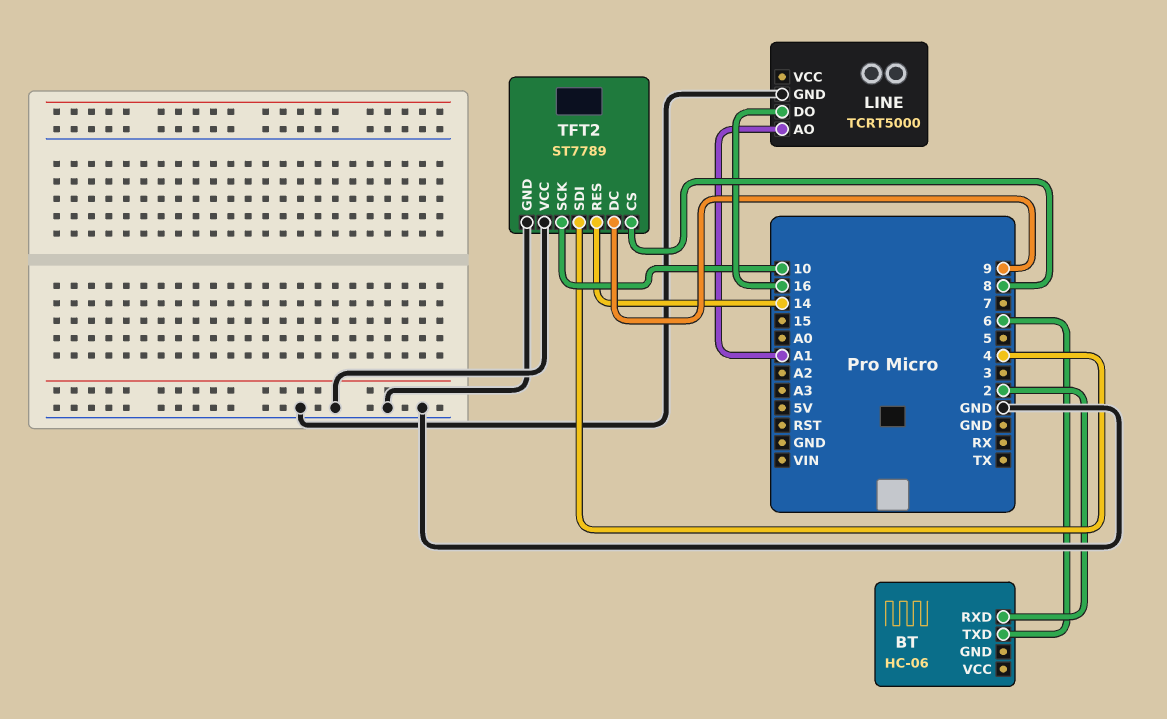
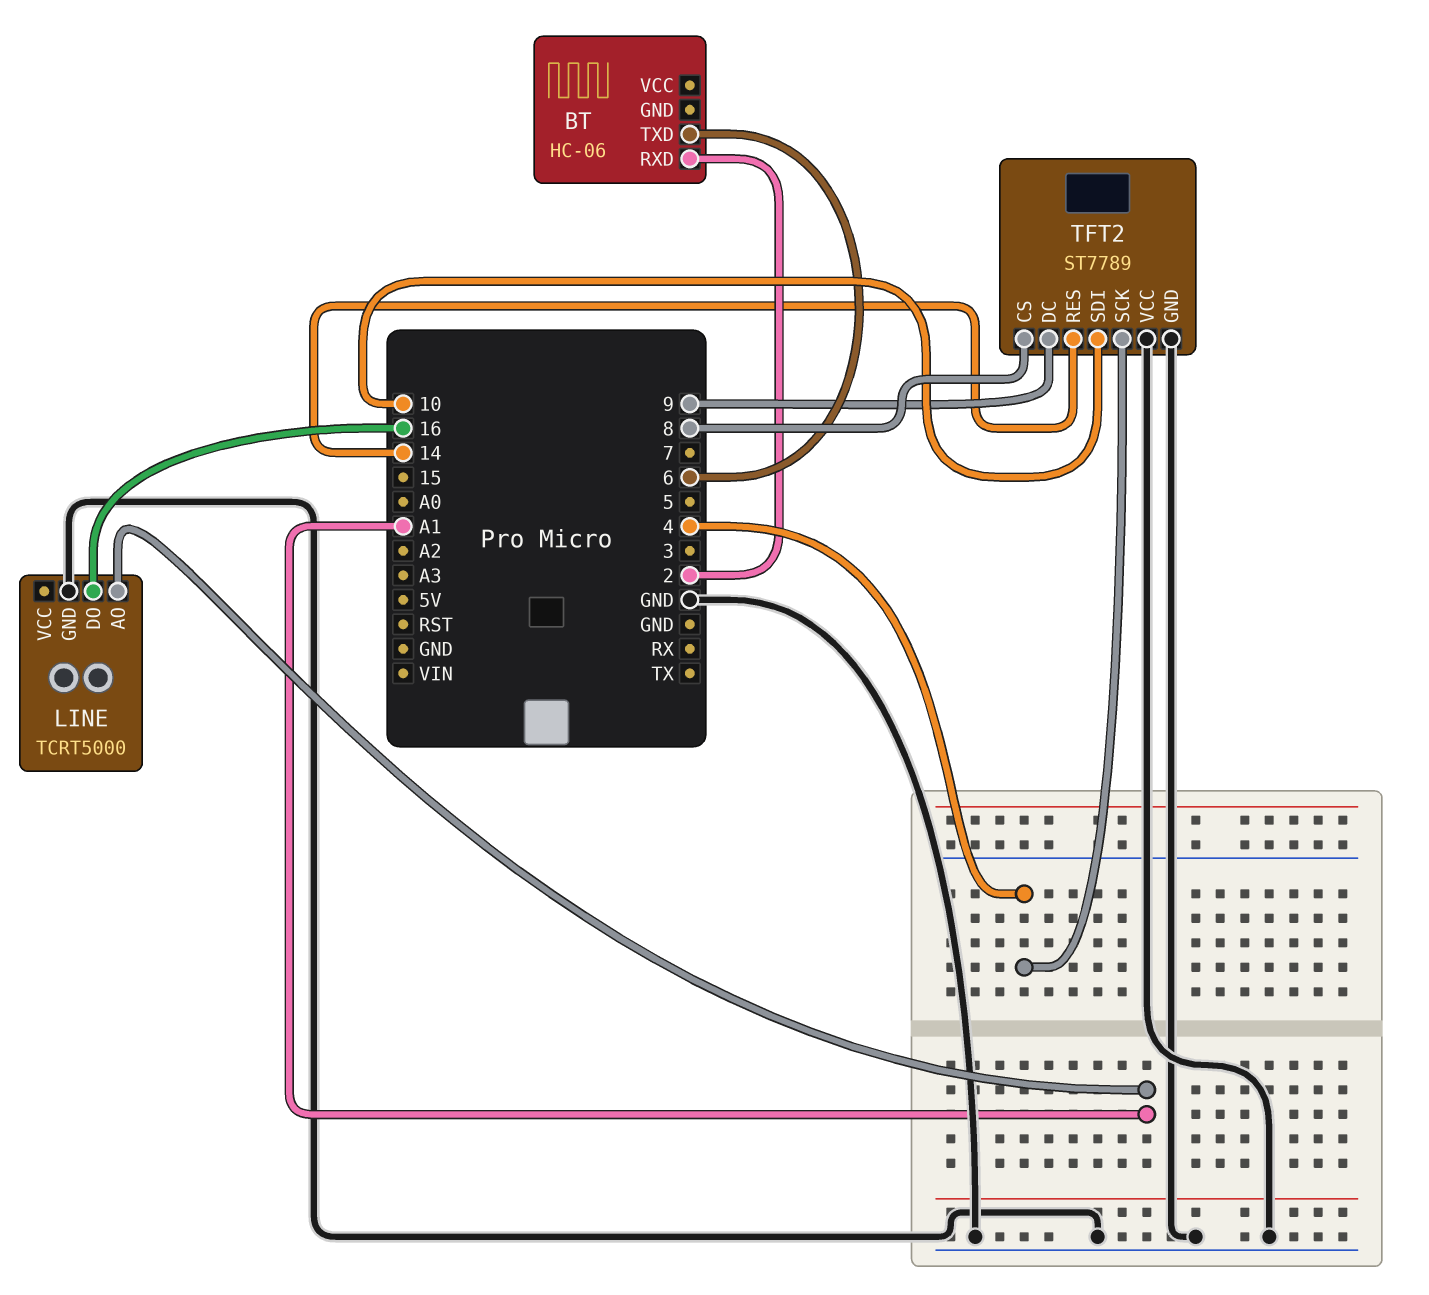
TFT2 pin SCK: 10 -> 4
TFT2 pin SDI: 4 -> 10

